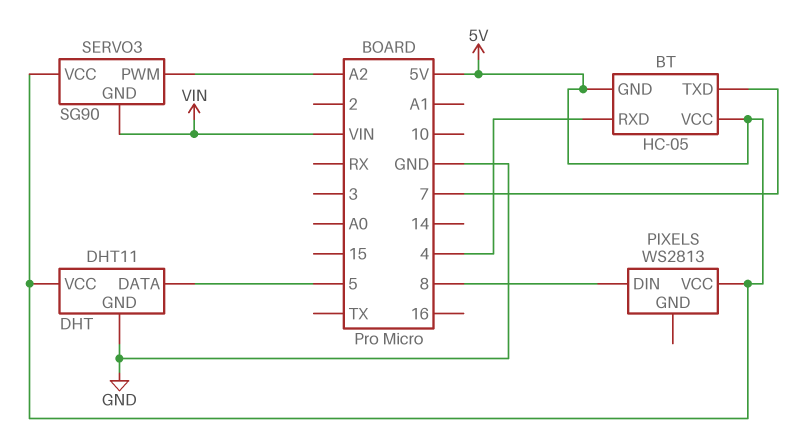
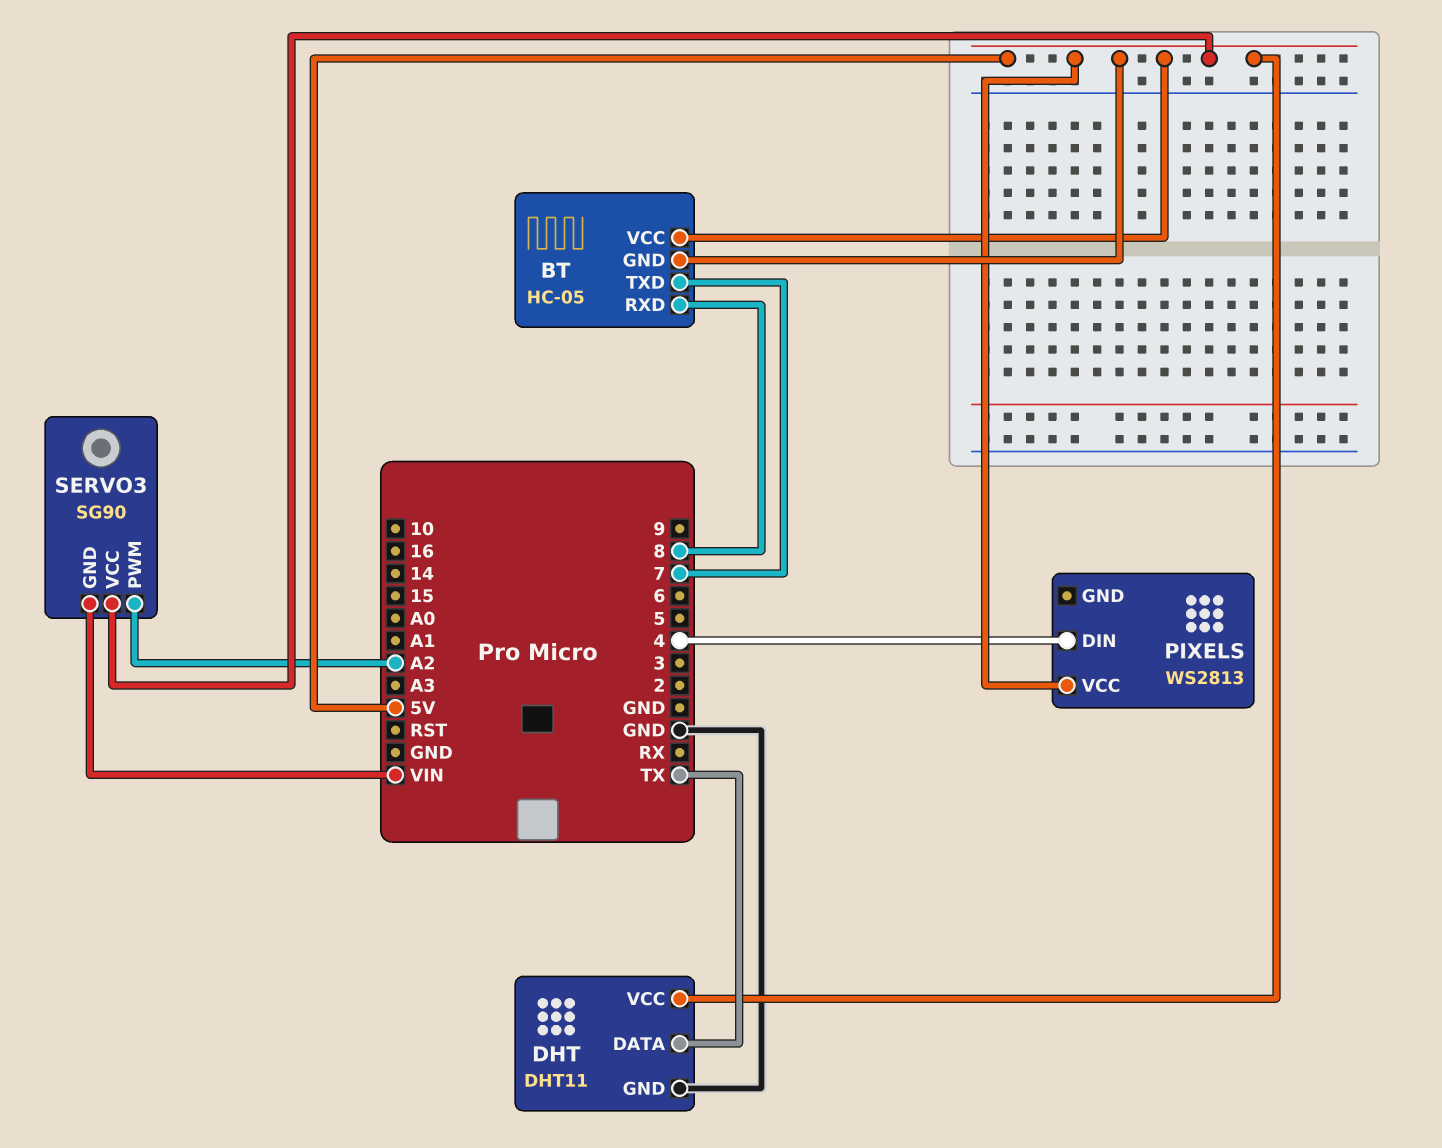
BT pin RXD: 4 -> 8
DHT pin DATA: 5 -> TX
PIXELS pin DIN: 8 -> 4

